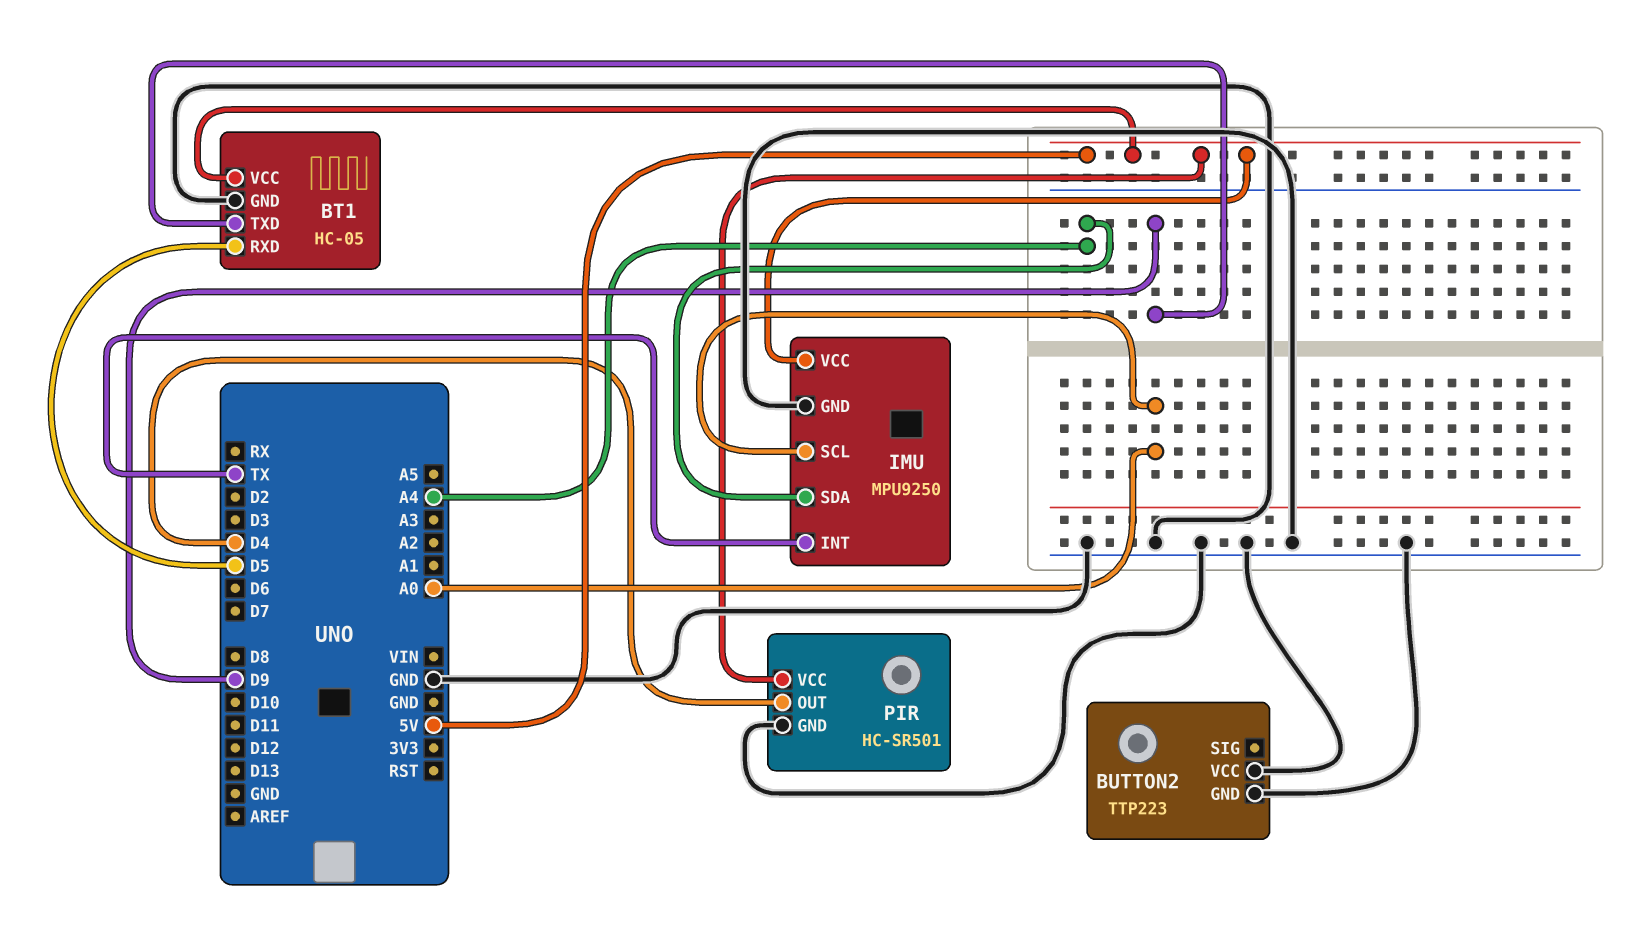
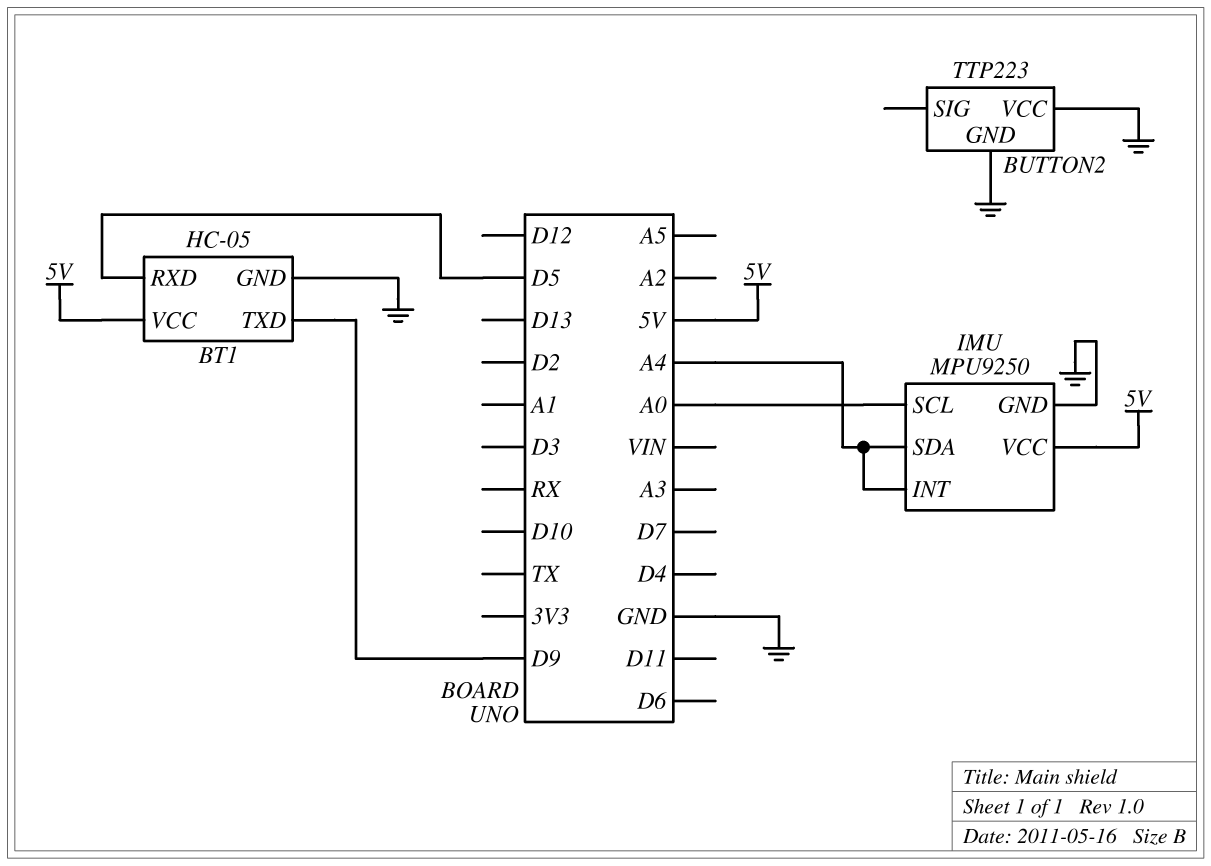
IMU pin INT: TX -> A4
PIR: HC-SR501 -> none
PIR pin GND: GND -> none
PIR pin OUT: D4 -> none
PIR pin VCC: 5V -> none

